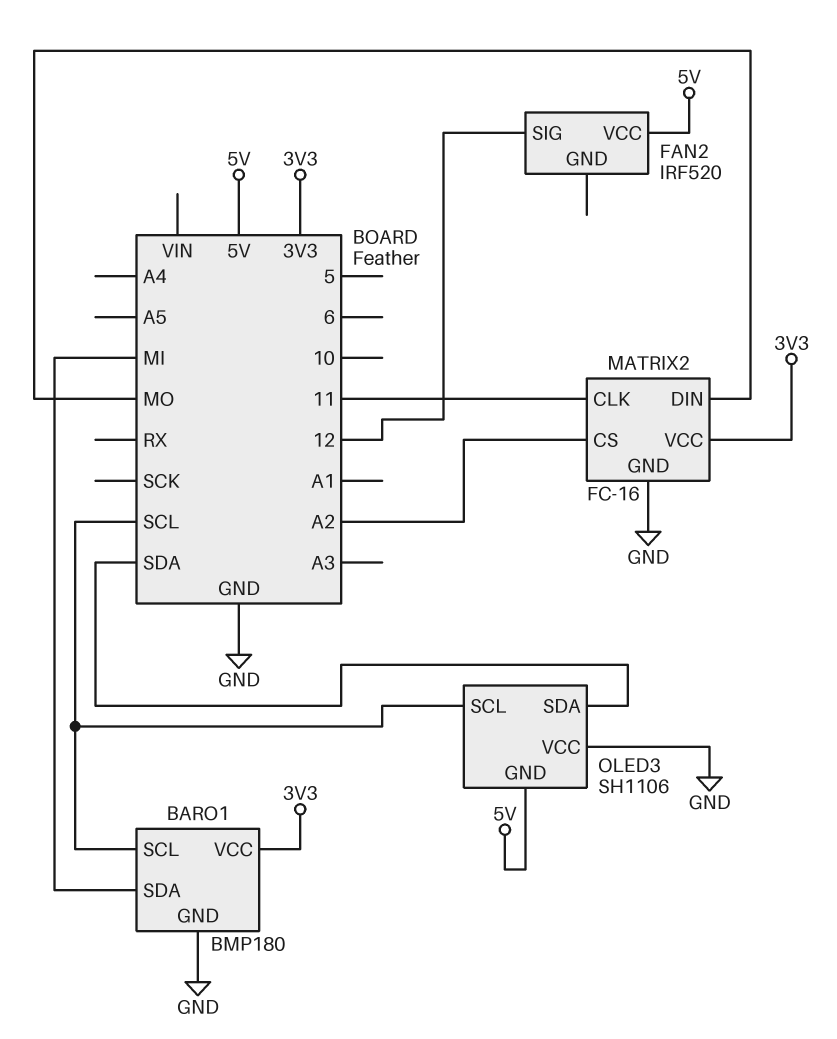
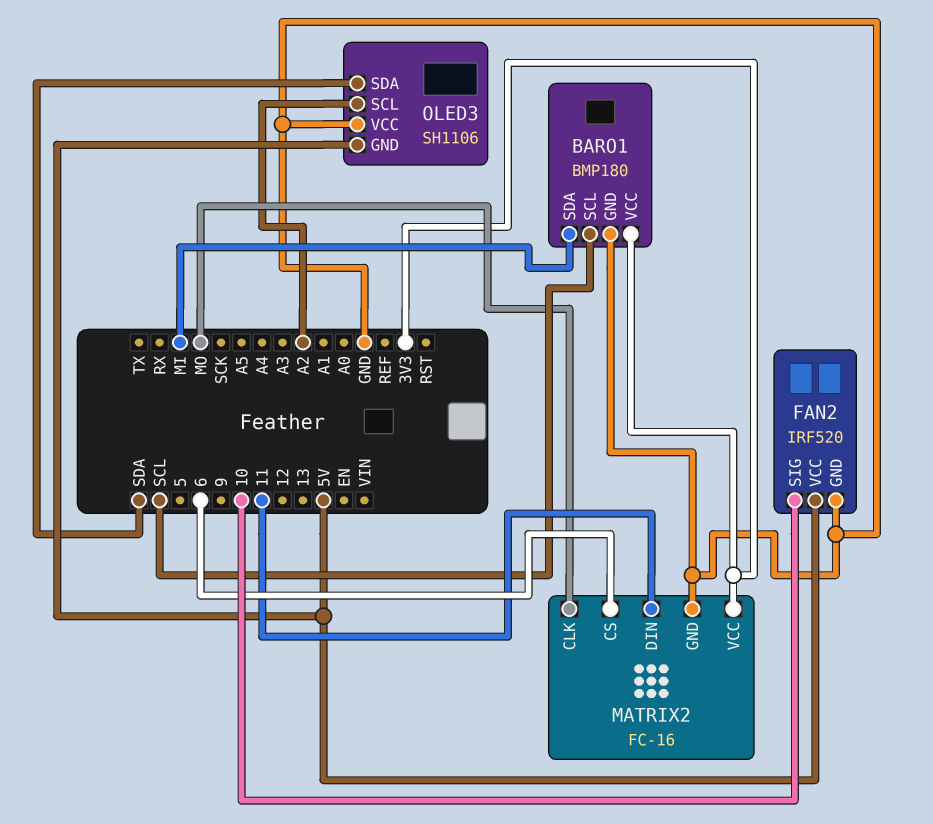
FAN2 pin GND: none -> GND
FAN2 pin SIG: 12 -> 10
MATRIX2 pin CLK: 11 -> MO
MATRIX2 pin CS: A2 -> 6
MATRIX2 pin DIN: MO -> 11
OLED3 pin SCL: SCL -> A2

